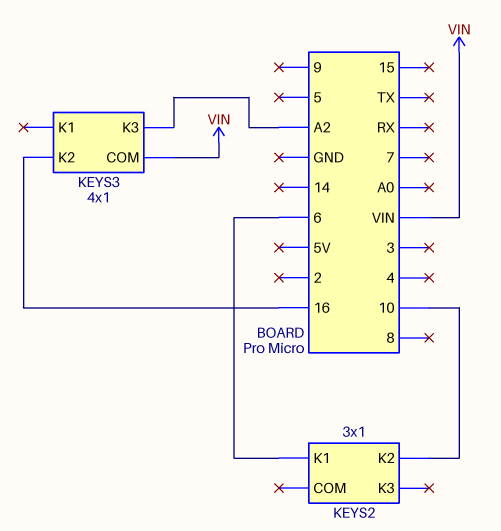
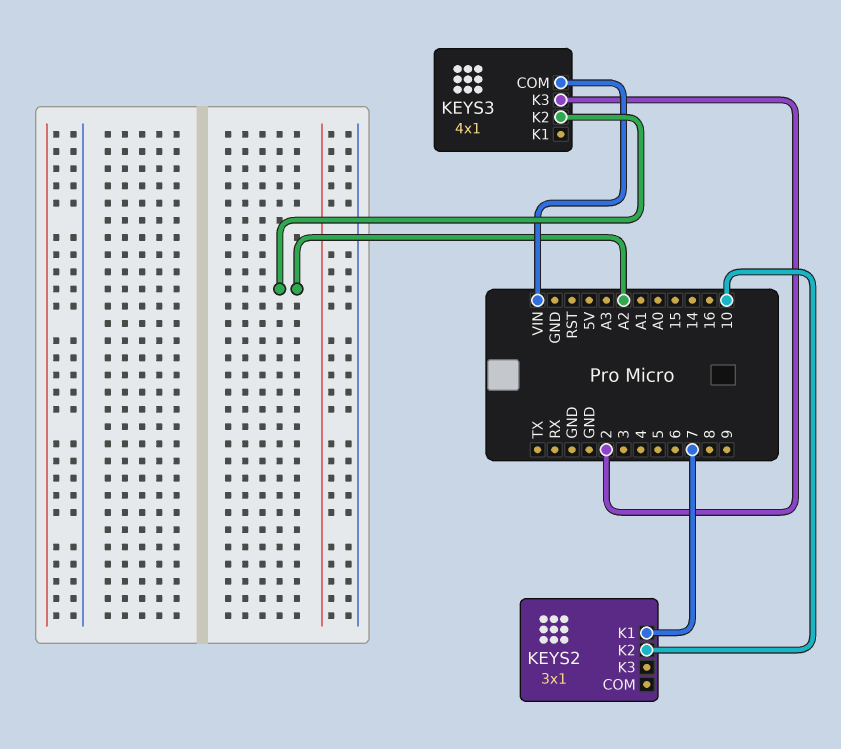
KEYS2 pin K1: 6 -> 7
KEYS3 pin K2: 16 -> A2
KEYS3 pin K3: A2 -> 2

